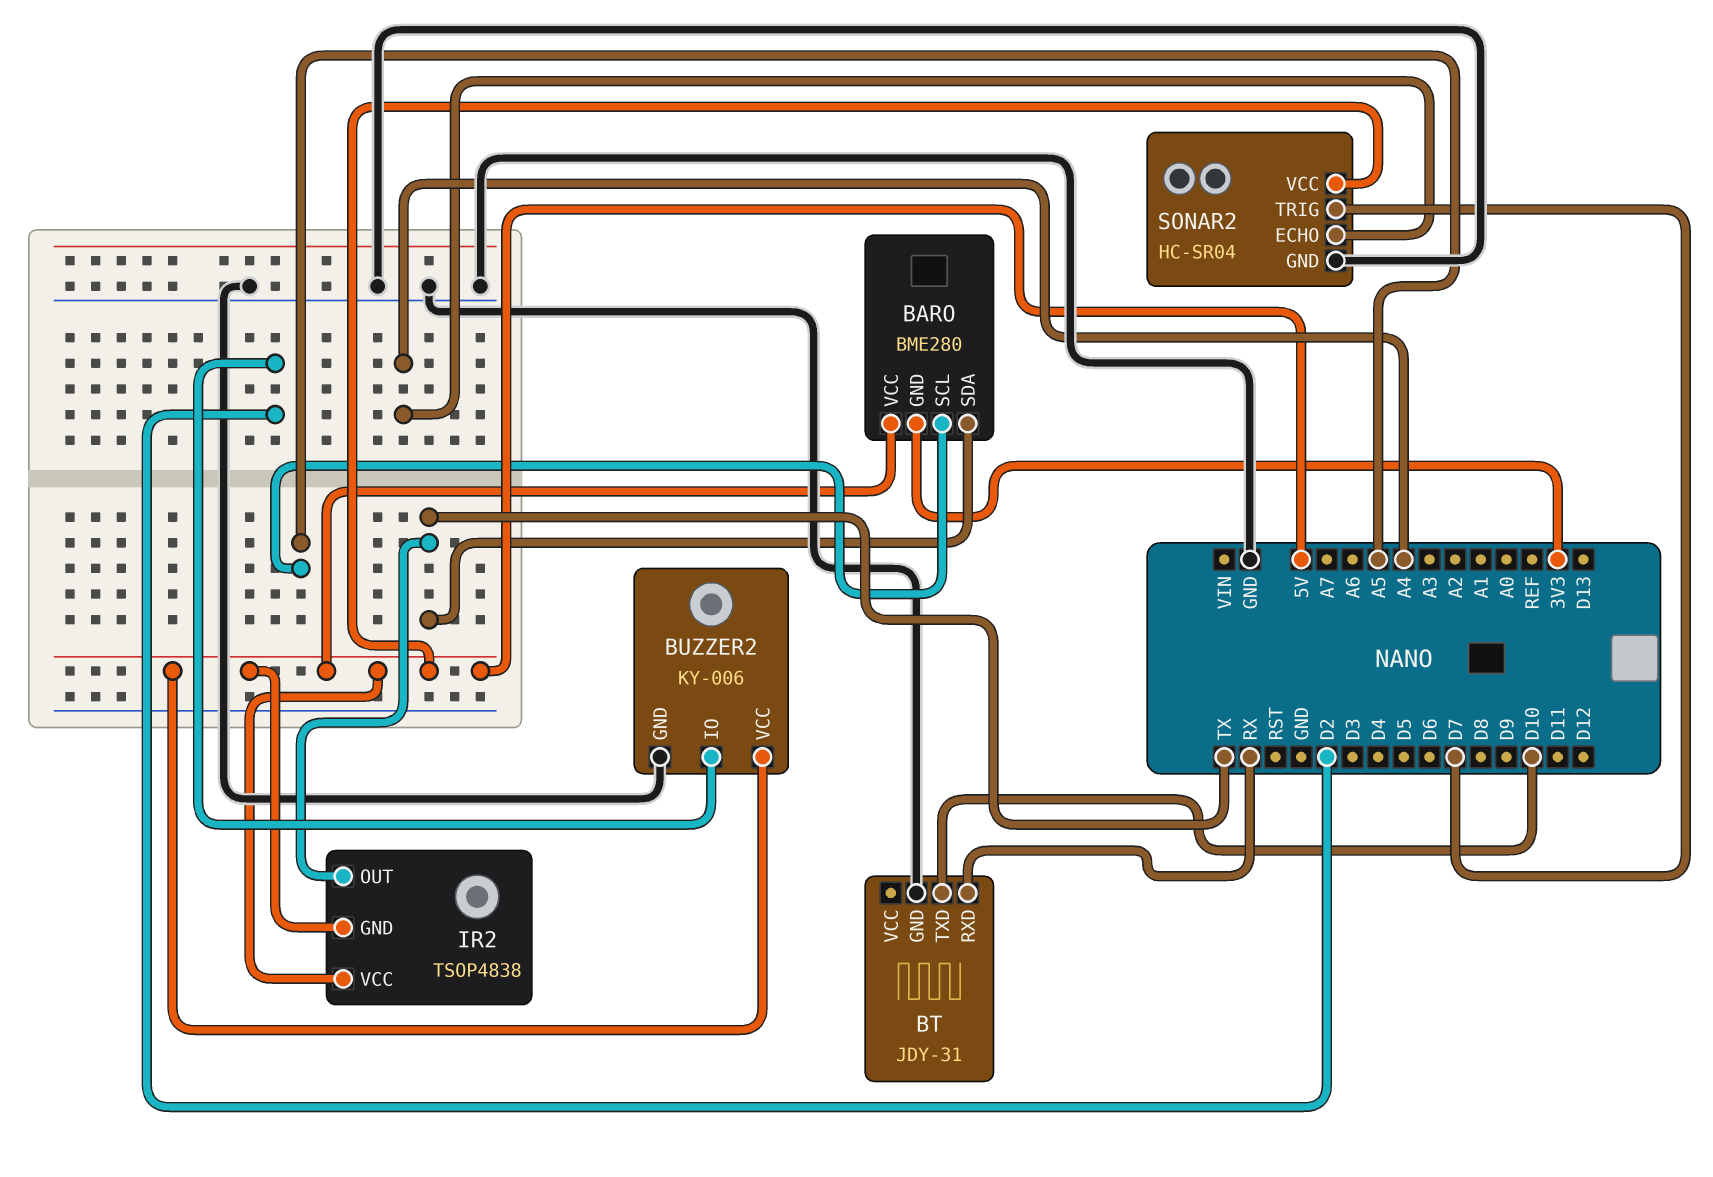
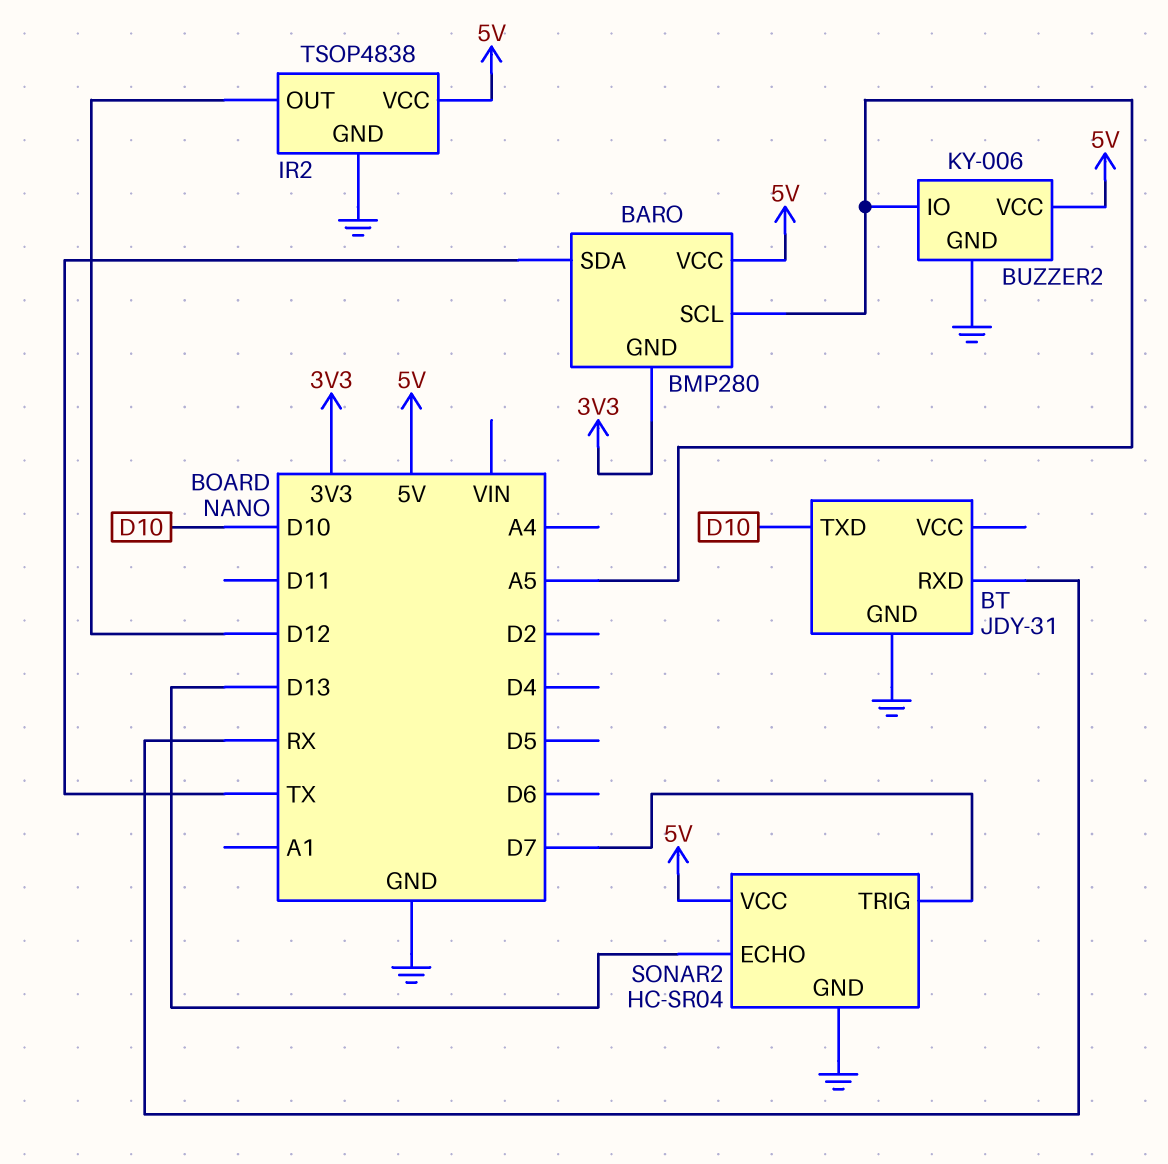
BARO: BME280 -> BMP280
BUZZER2 pin IO: D2 -> A5
IR2 pin GND: 5V -> GND
IR2 pin OUT: TX -> D12
SONAR2 pin ECHO: A4 -> D13

